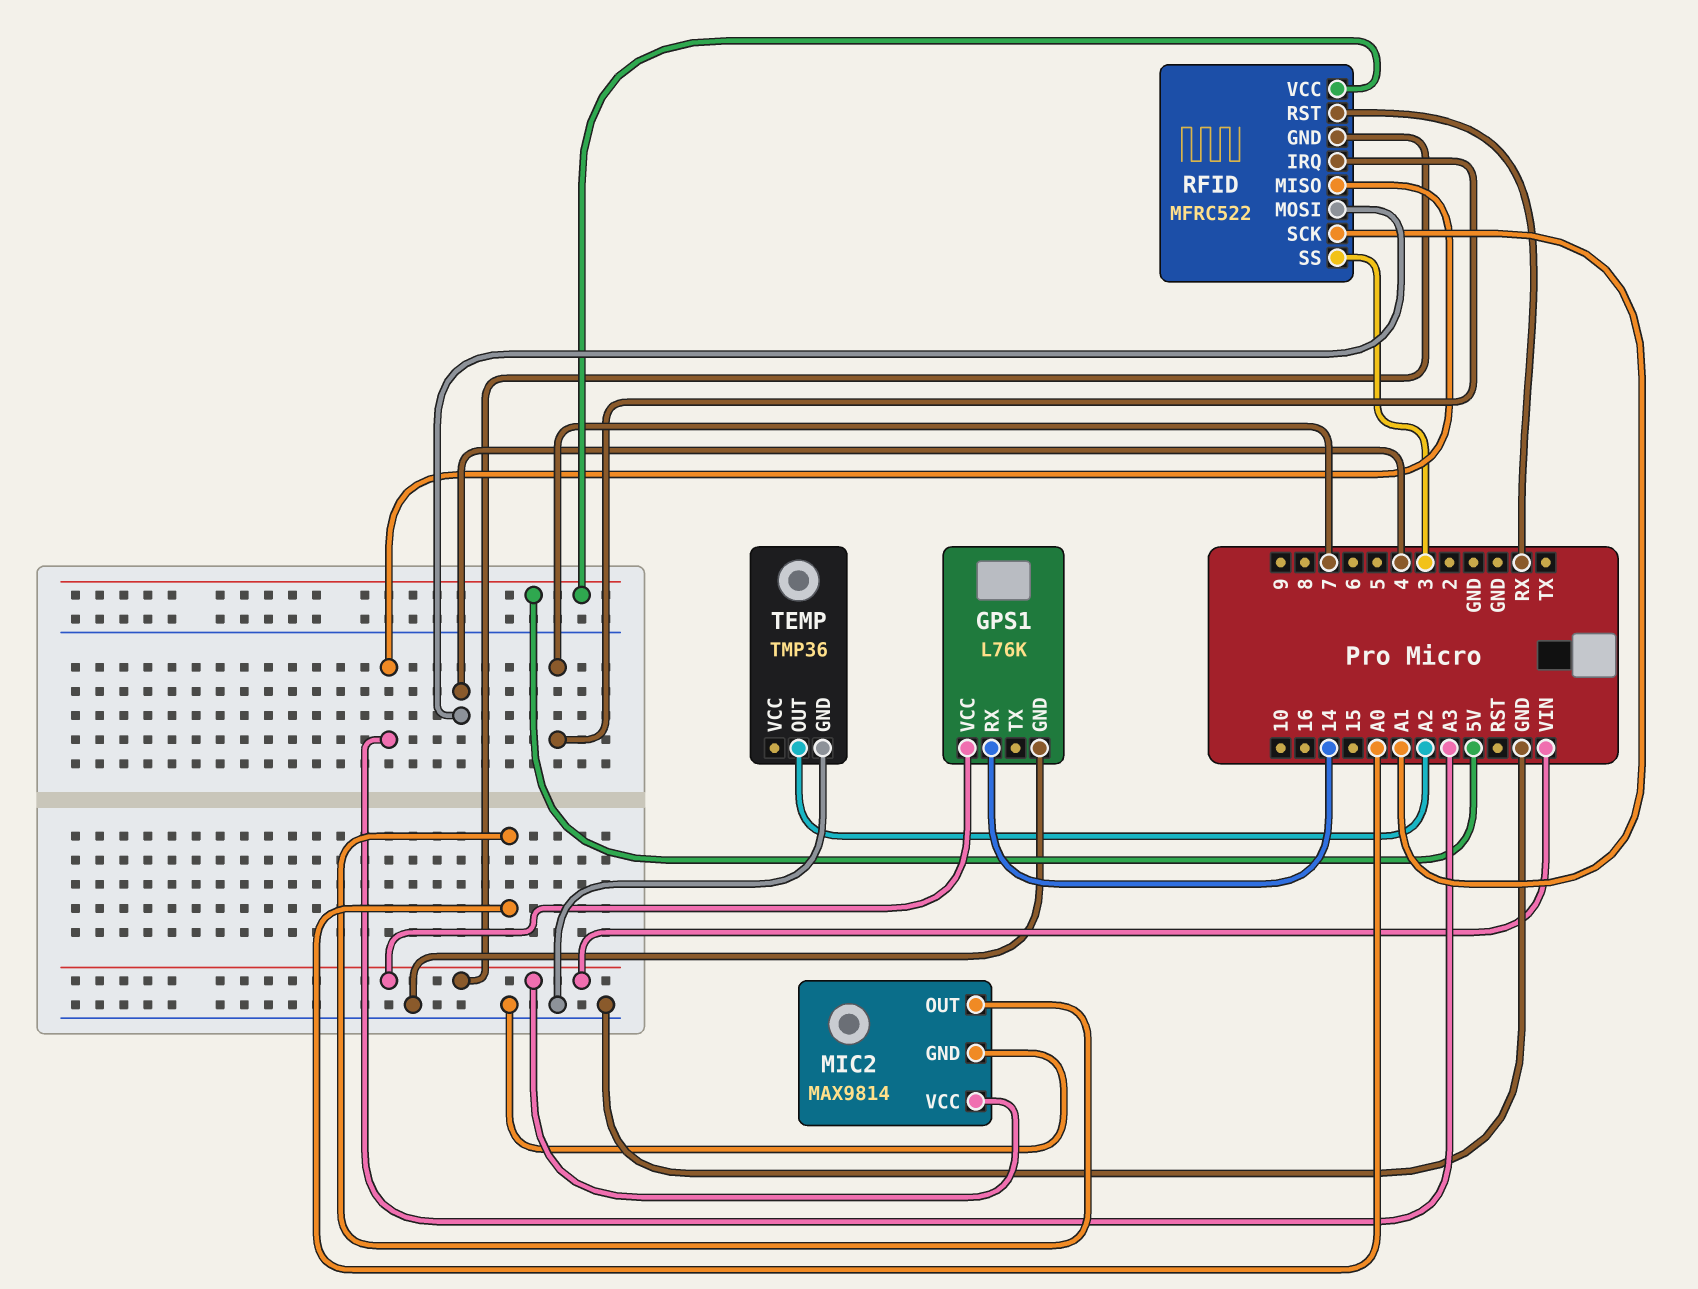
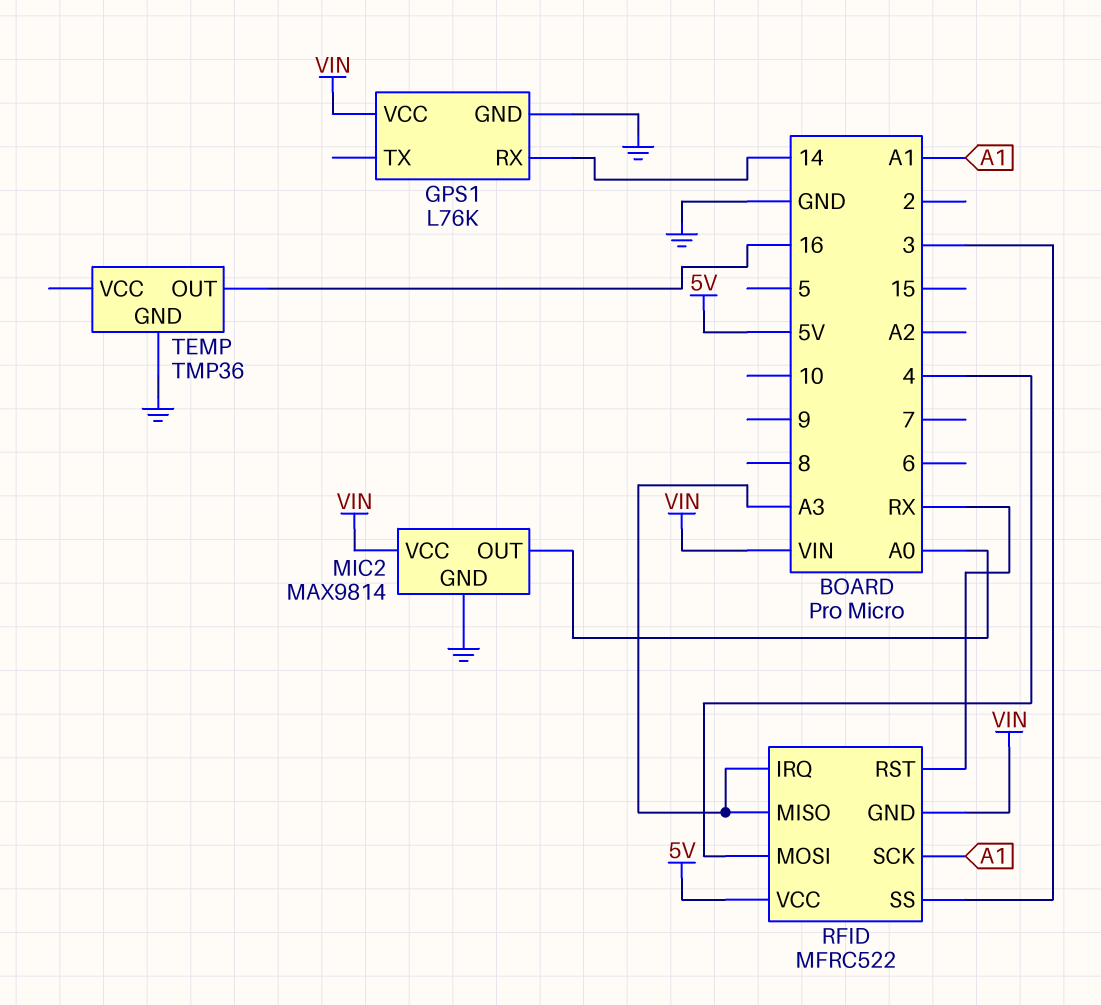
RFID pin IRQ: 7 -> A3
TEMP pin OUT: A2 -> 16

